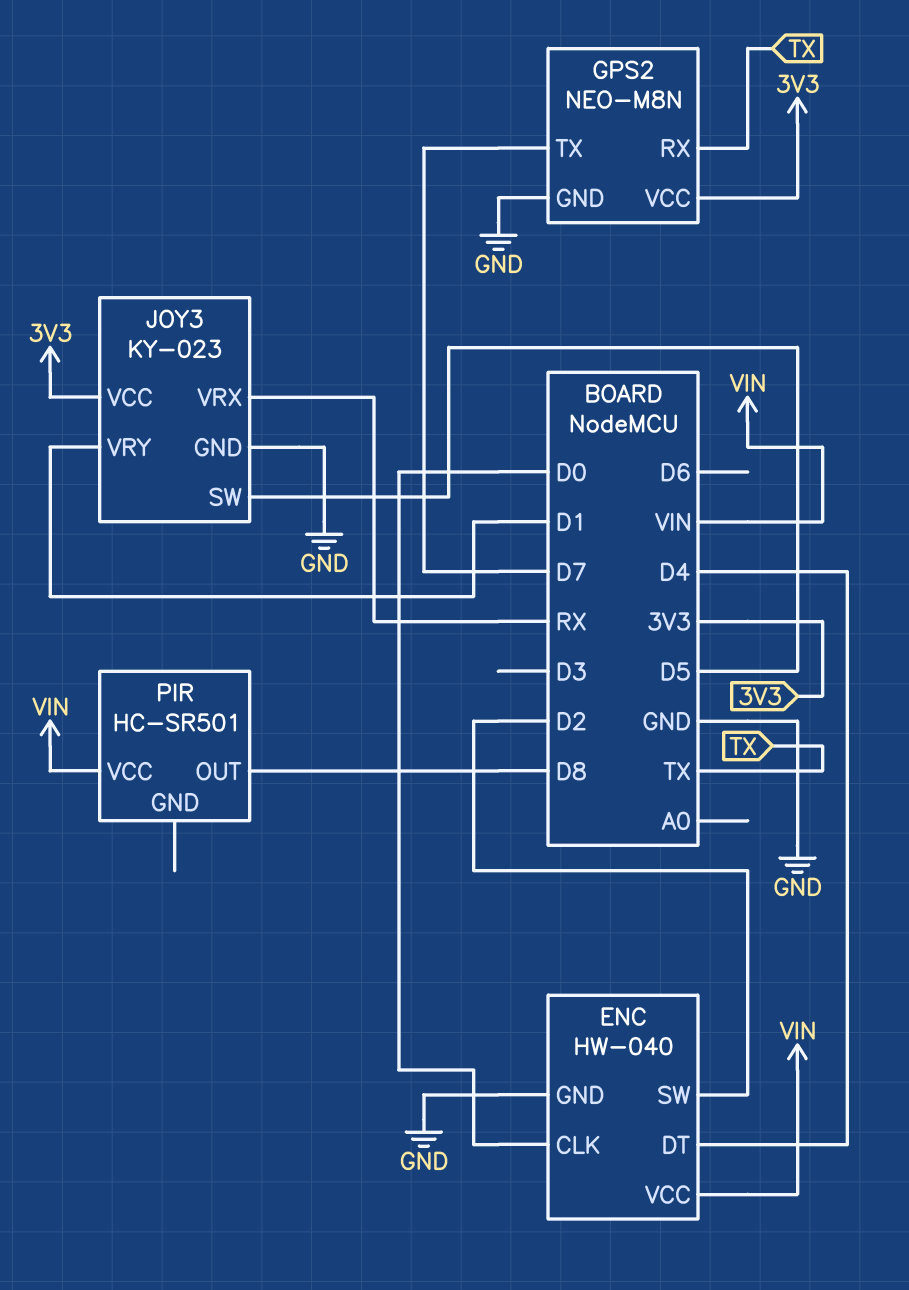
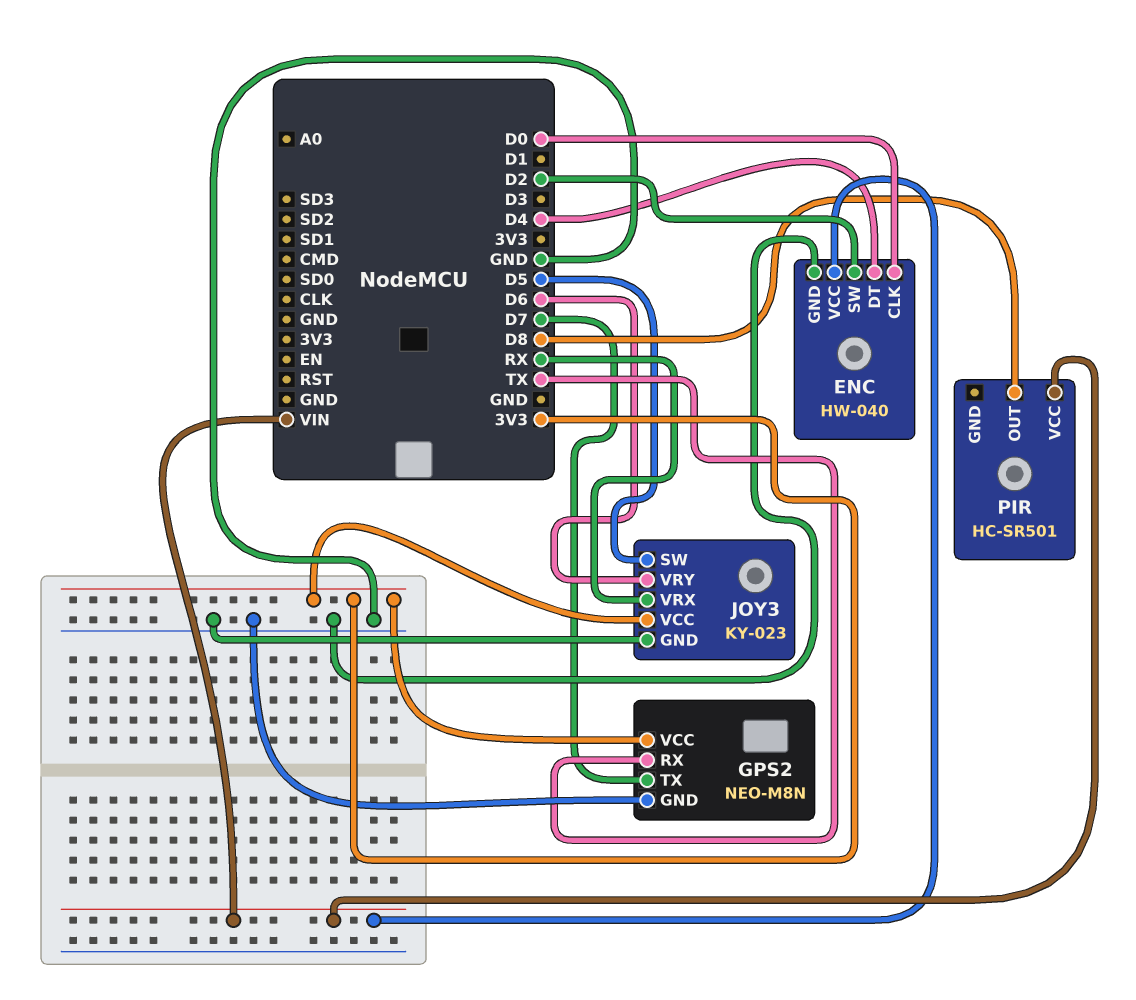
JOY3 pin VRY: D1 -> D6

